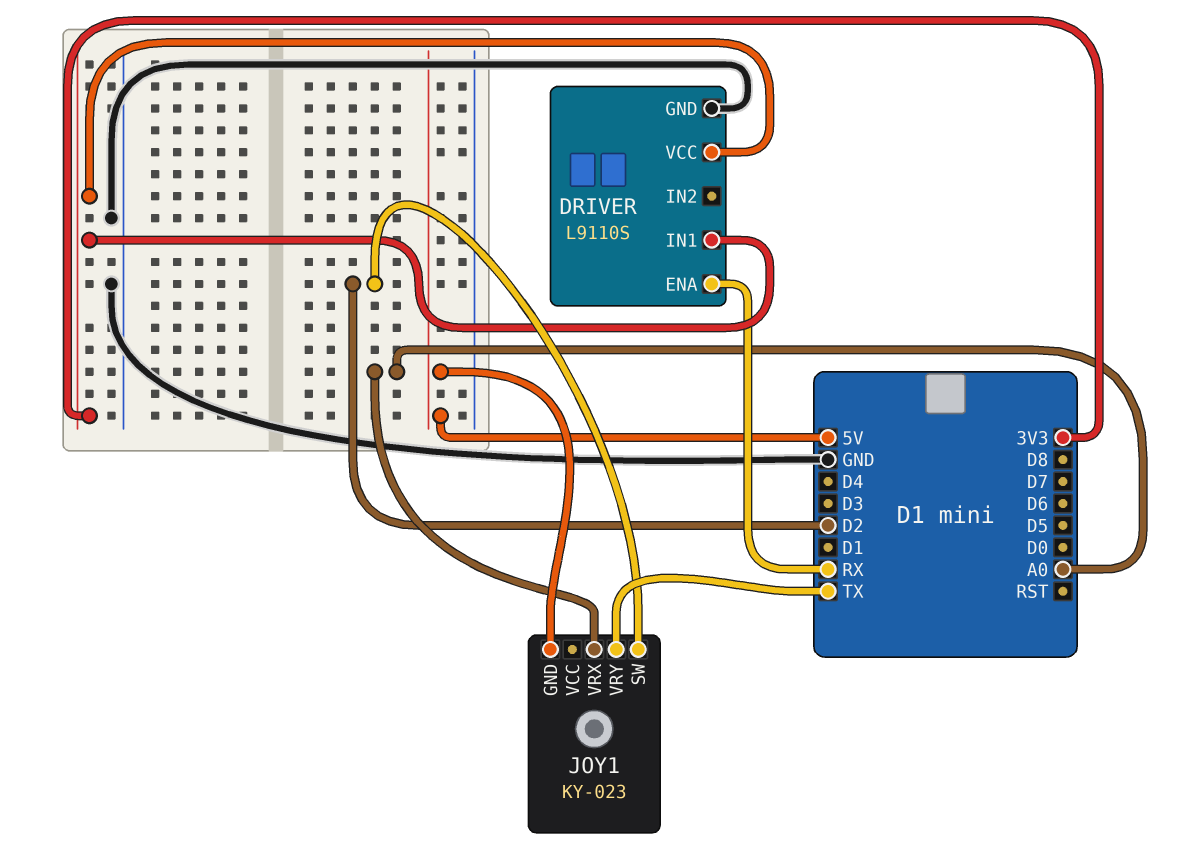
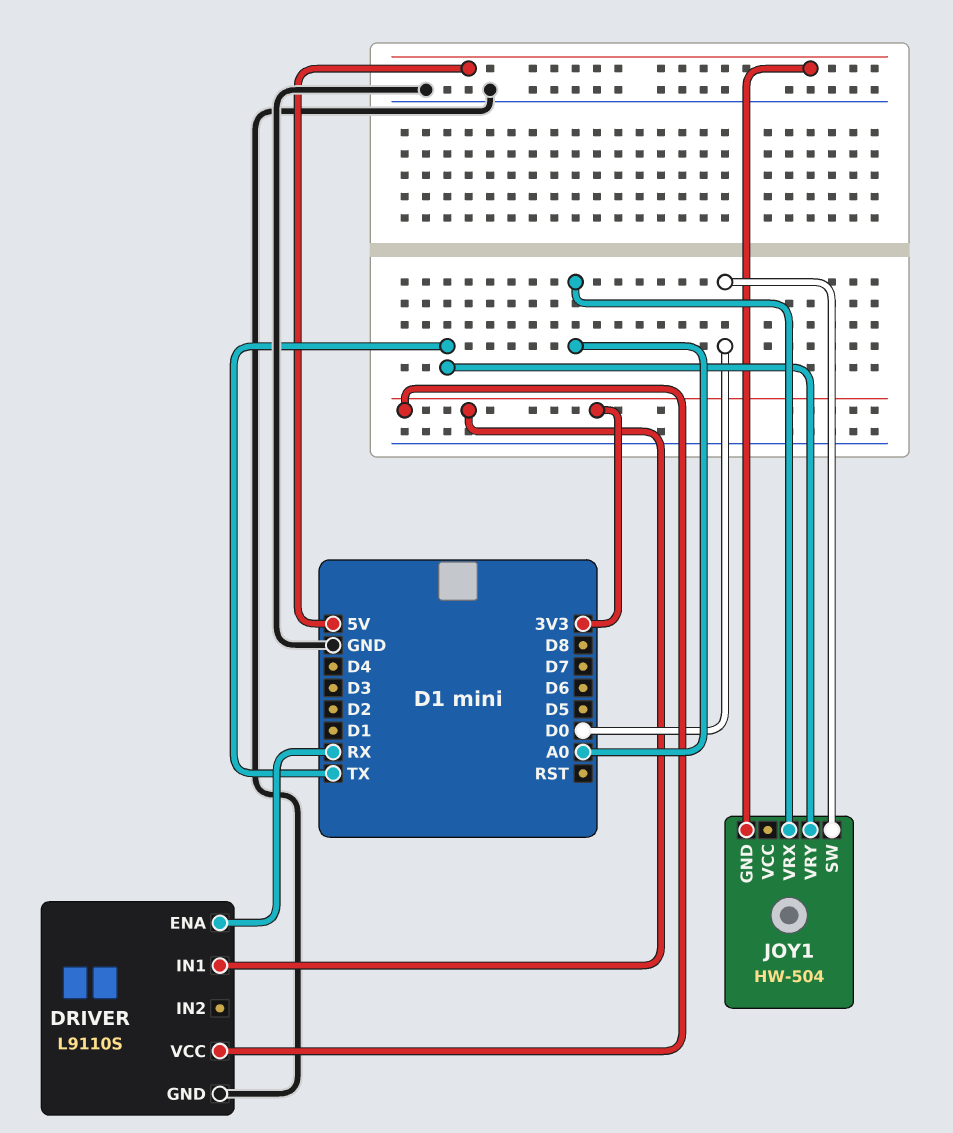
JOY1: KY-023 -> HW-504
JOY1 pin SW: D2 -> D0

